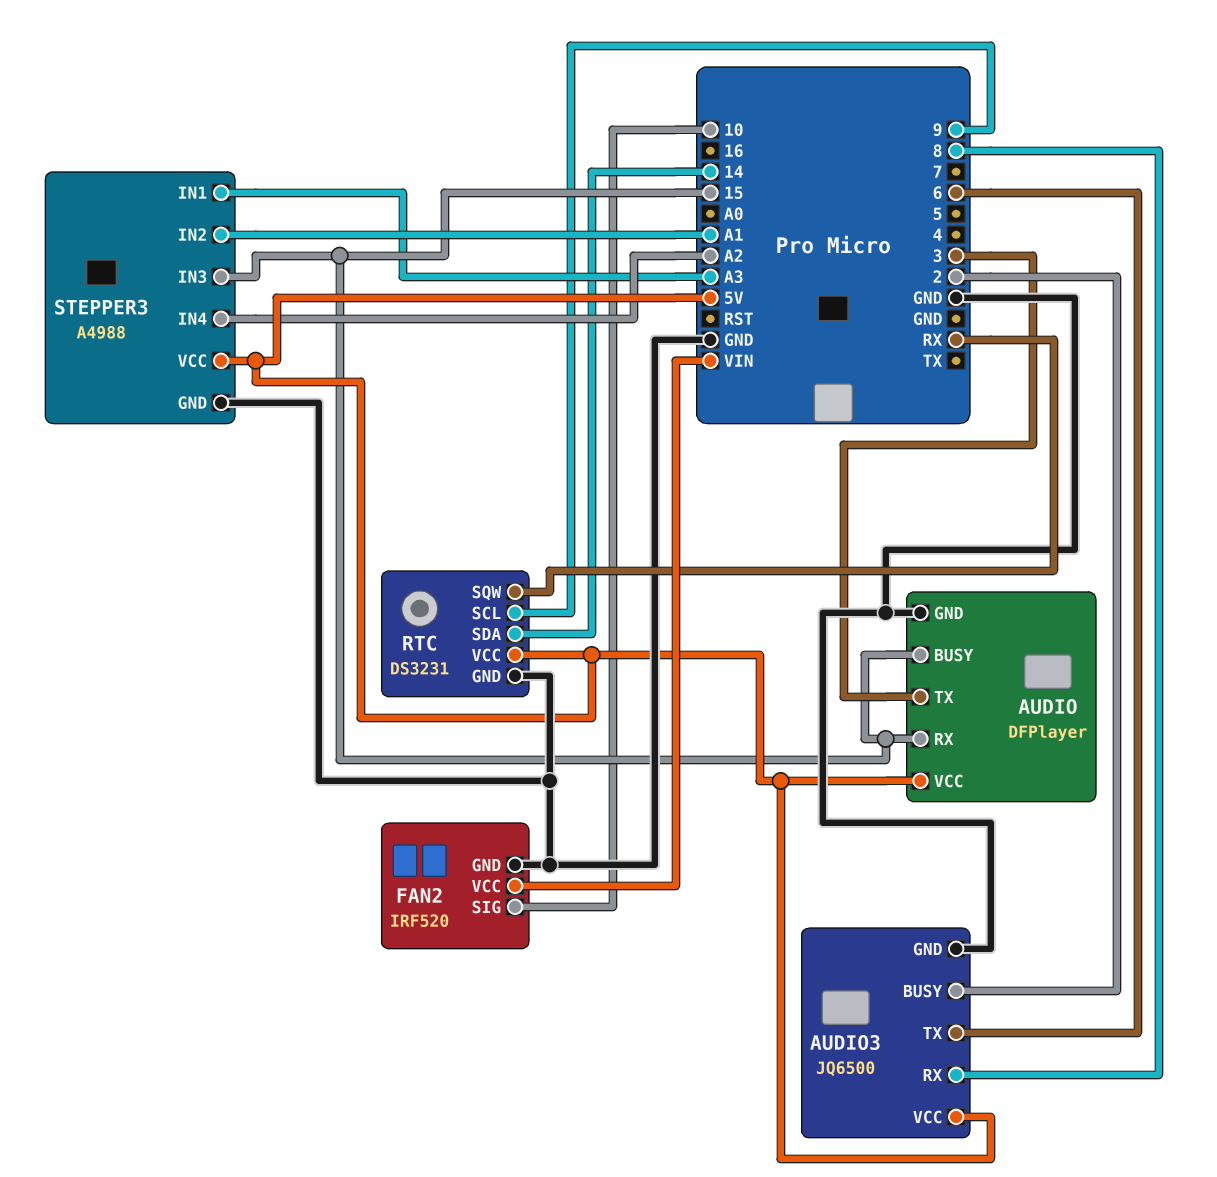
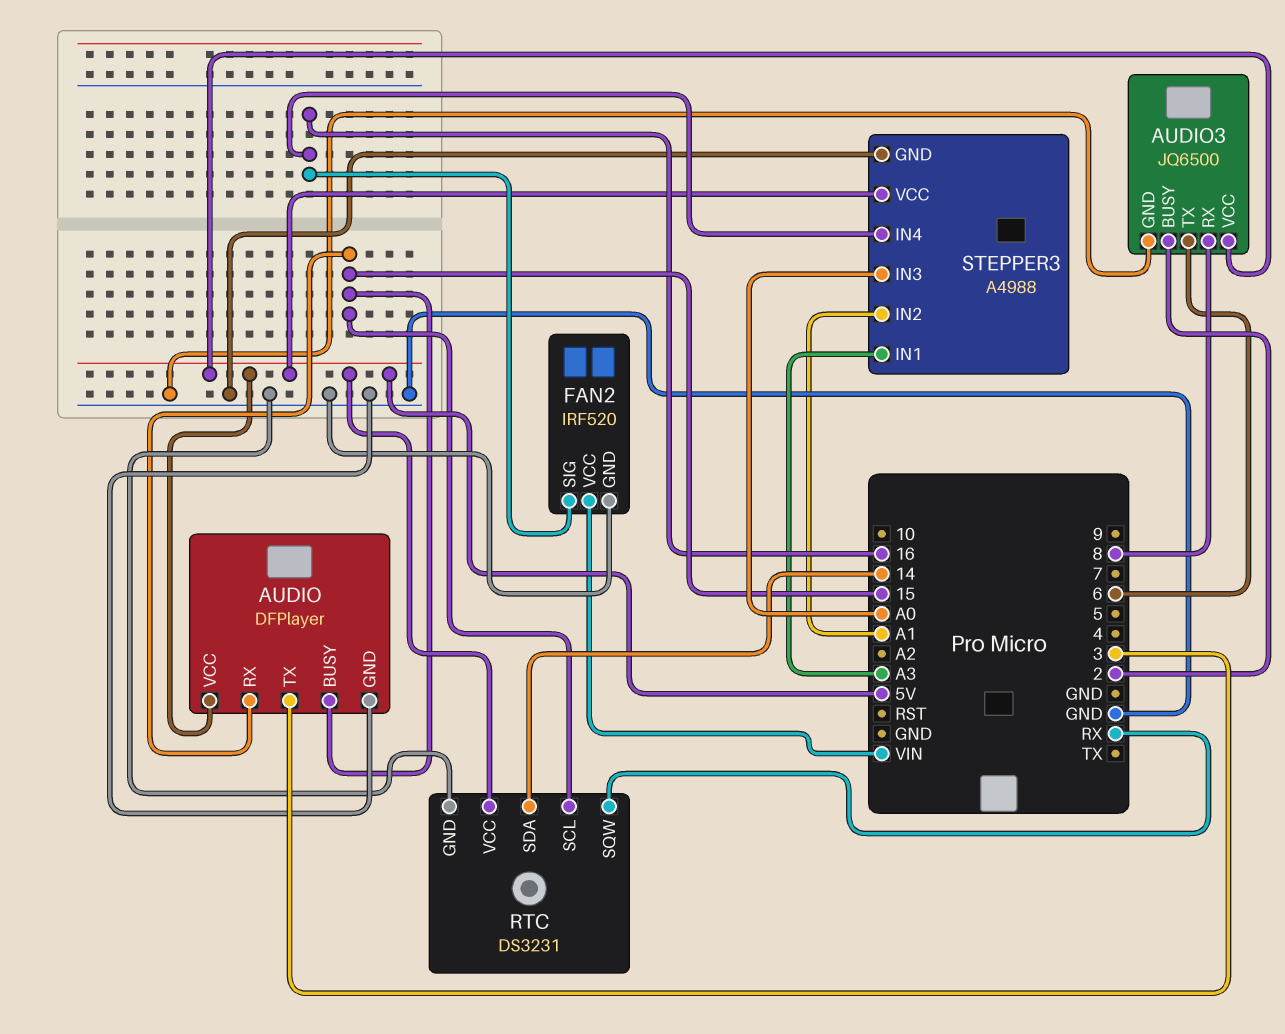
FAN2 pin SIG: 10 -> 16
RTC pin SCL: 9 -> 15
STEPPER3 pin IN3: 15 -> A0
STEPPER3 pin IN4: A2 -> 16

